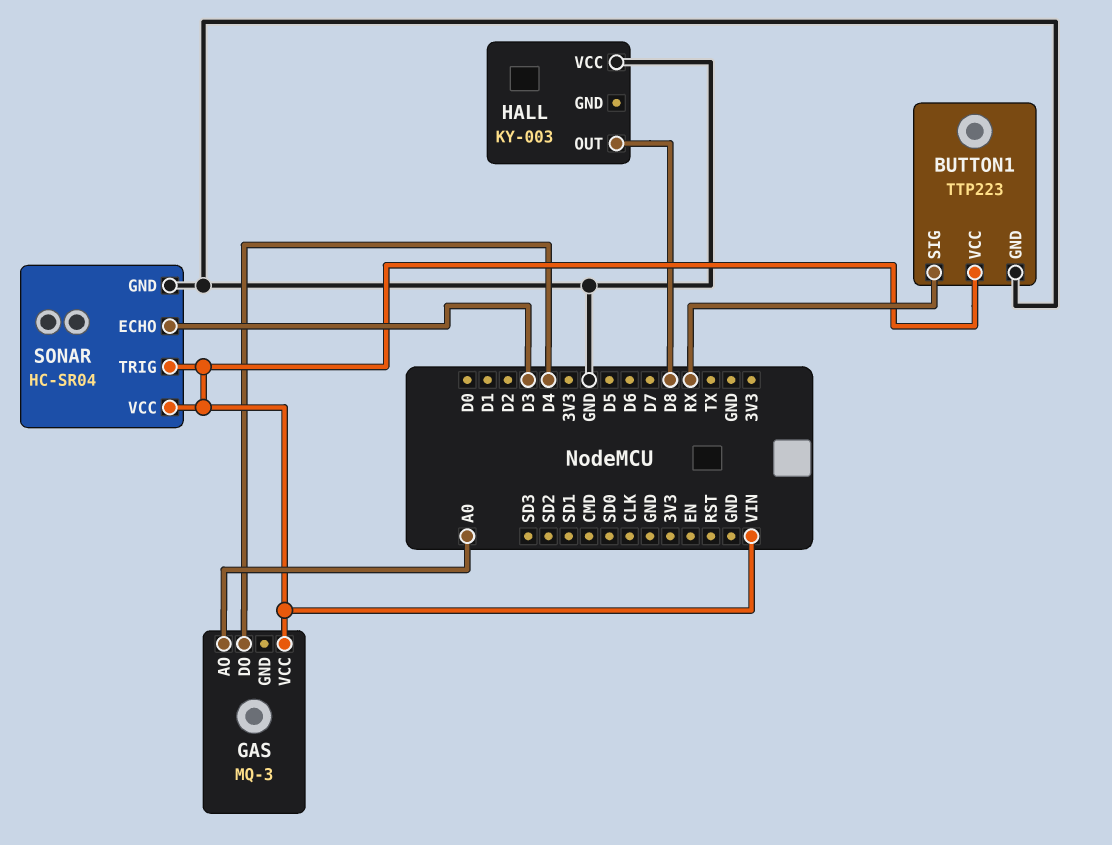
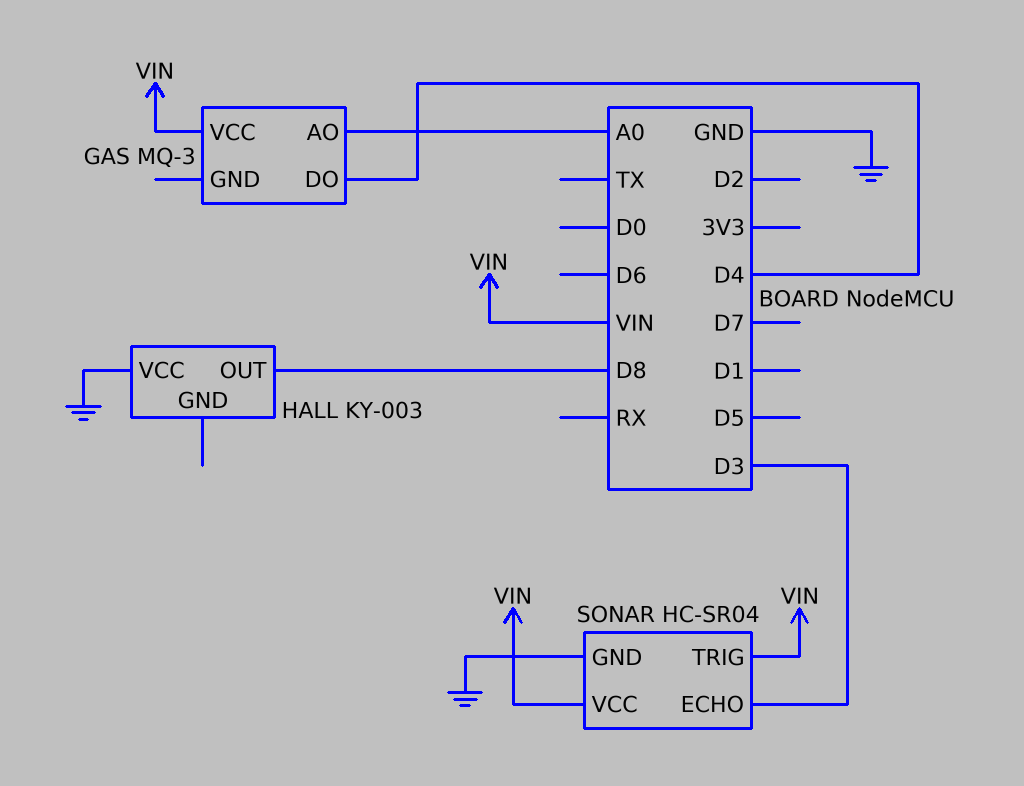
BUTTON1: TTP223 -> none
BUTTON1 pin GND: GND -> none
BUTTON1 pin SIG: RX -> none
BUTTON1 pin VCC: VIN -> none

